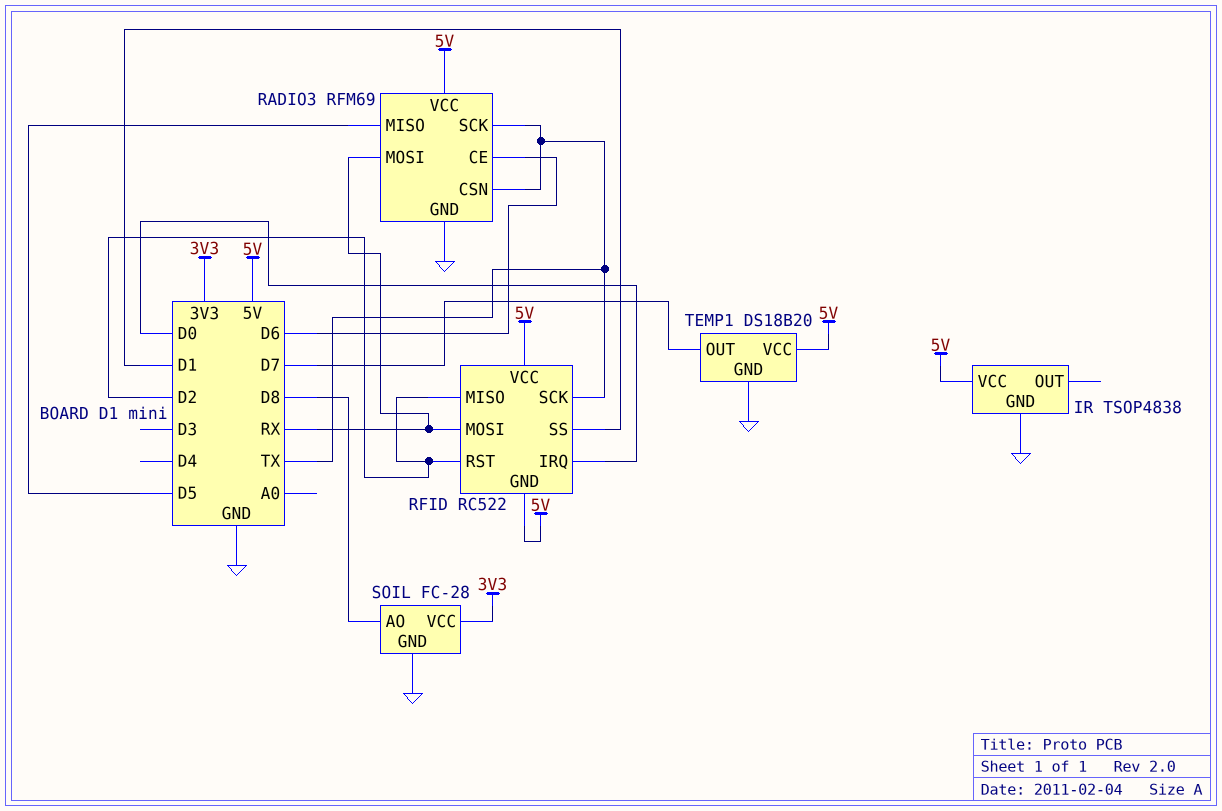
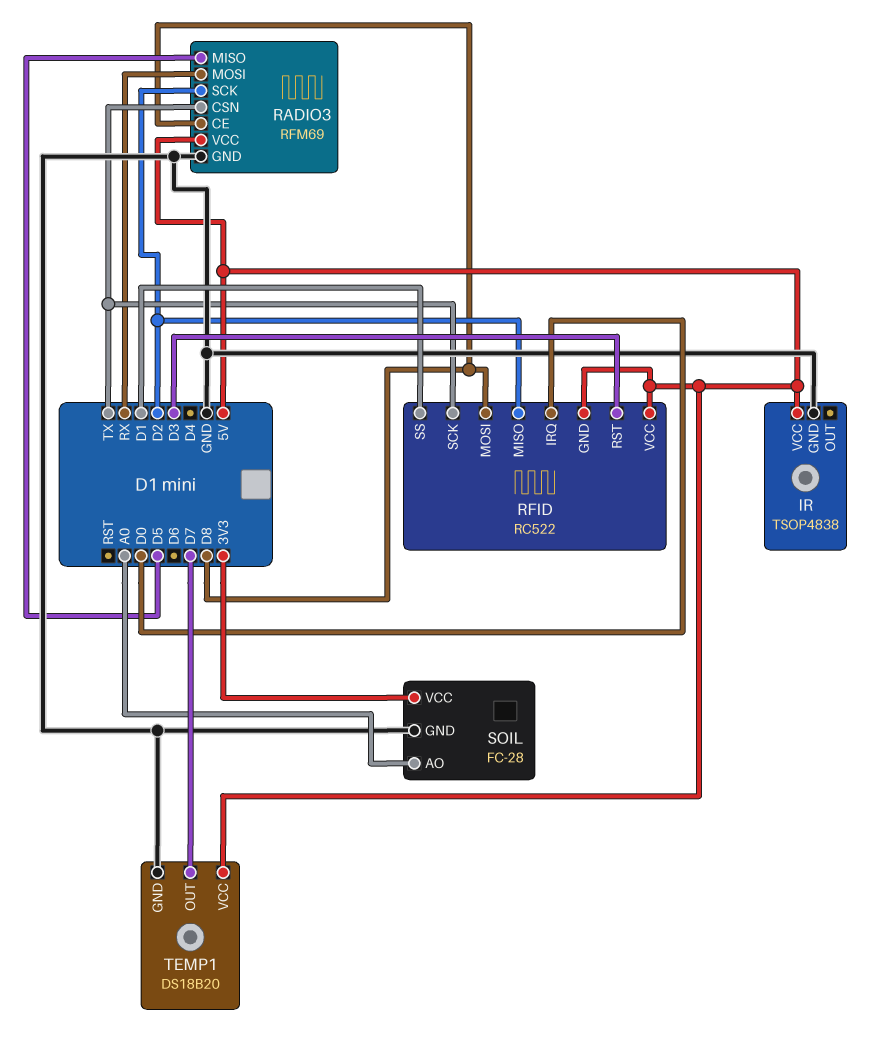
RADIO3 pin CE: D6 -> D8
RADIO3 pin SCK: TX -> D2
RFID pin MOSI: RX -> D8
RFID pin RST: D2 -> D3
SOIL pin AO: D8 -> A0

